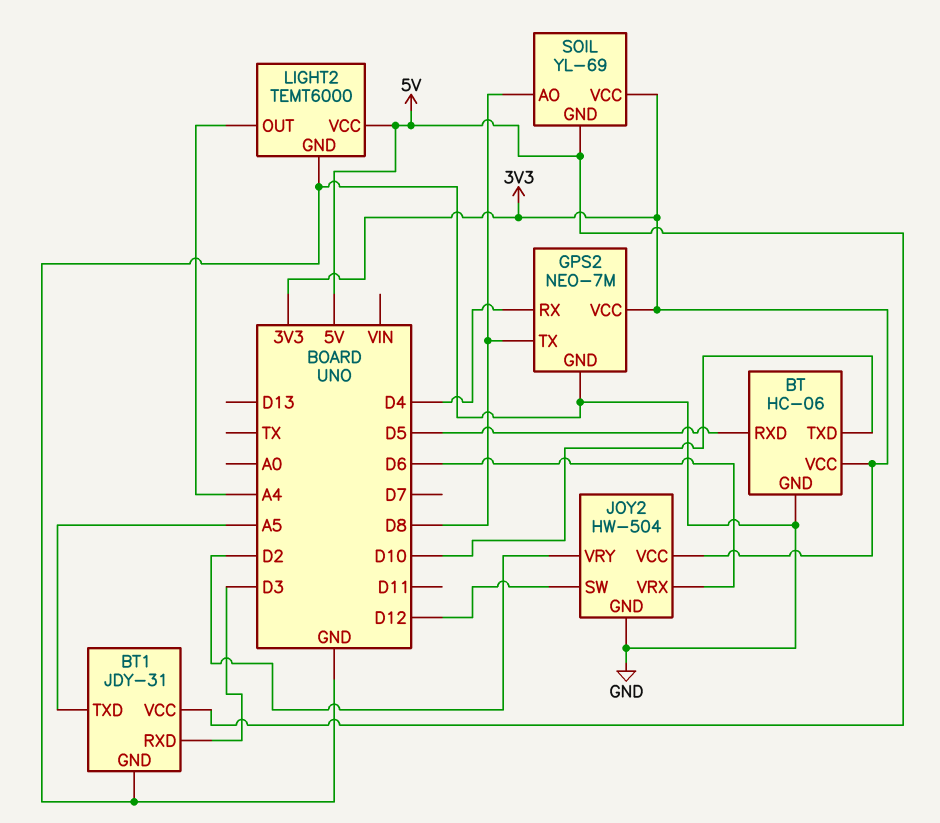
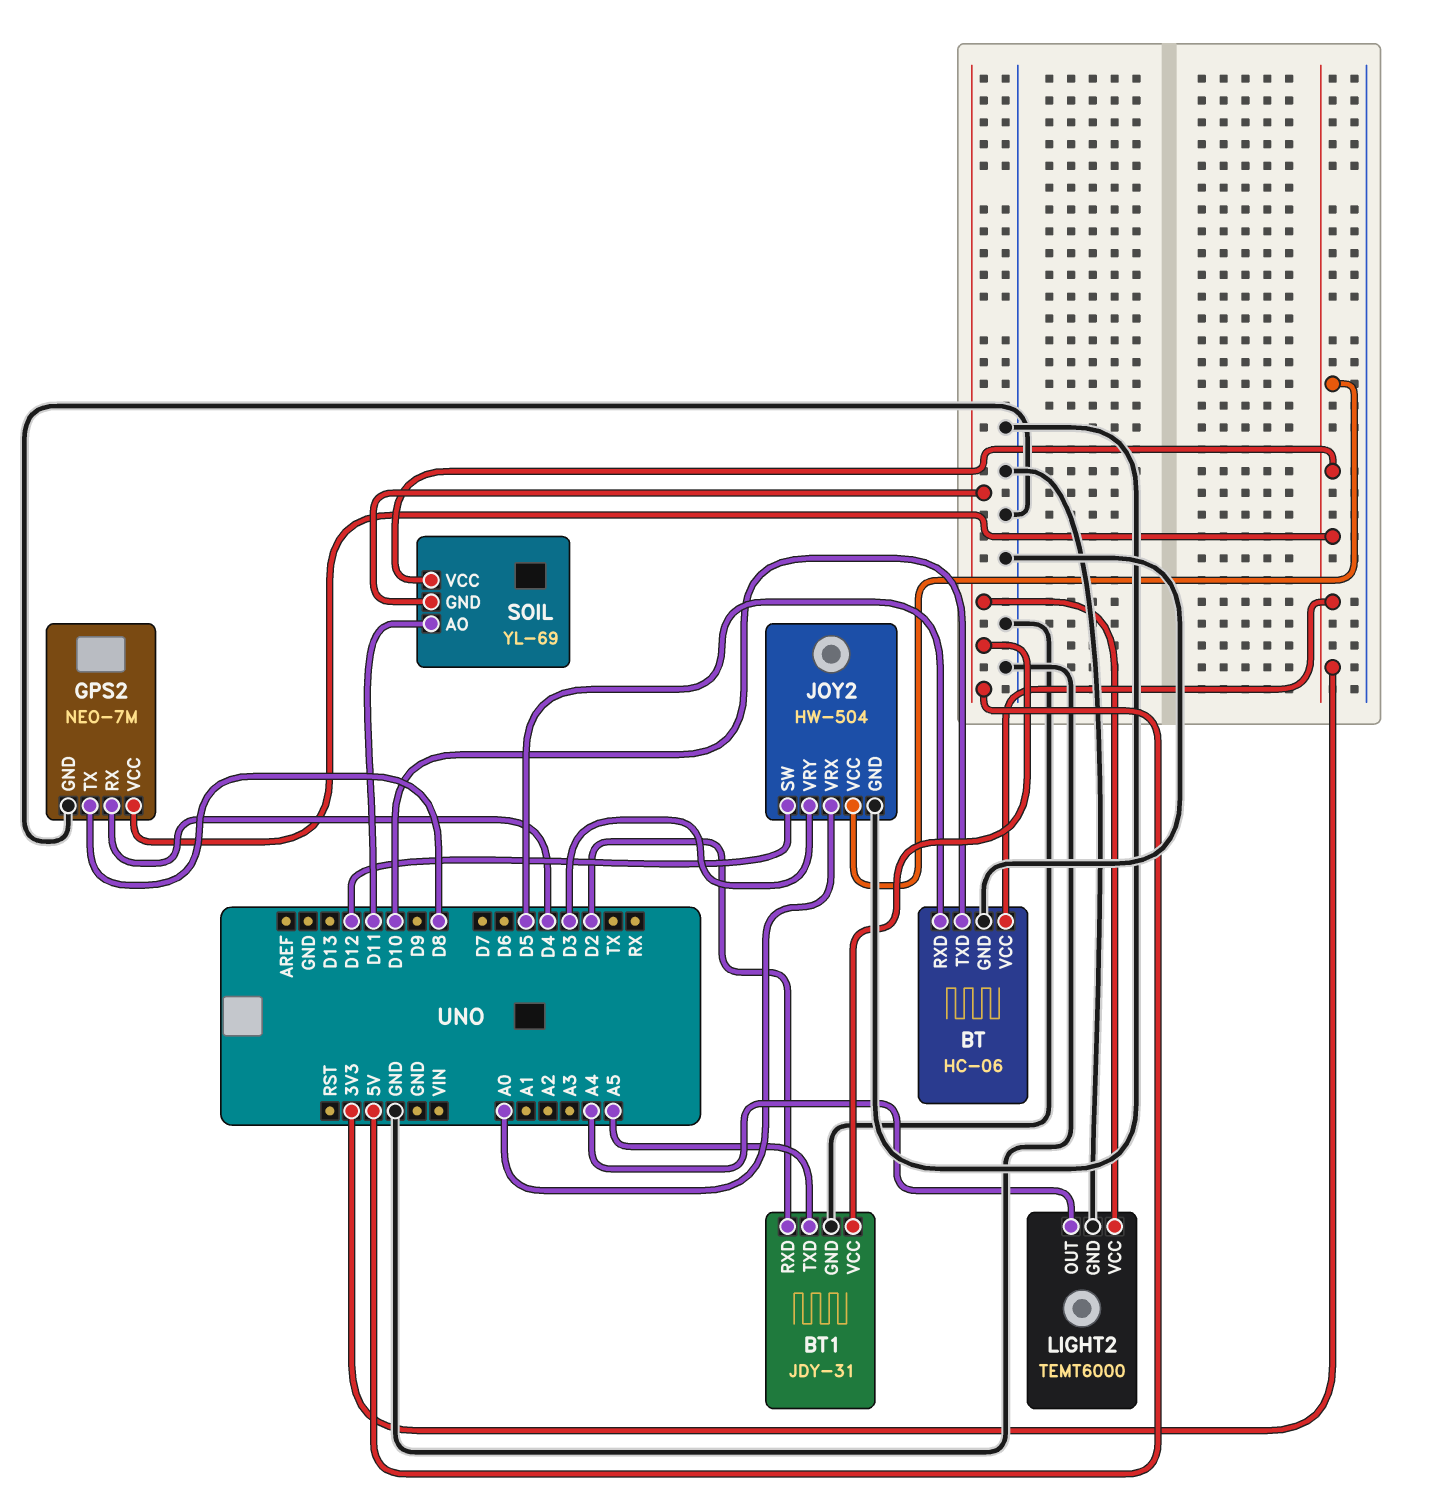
BT1 pin RXD: D3 -> D2
JOY2 pin VRX: D6 -> A0
JOY2 pin VRY: D2 -> D3
SOIL pin AO: D8 -> D11

